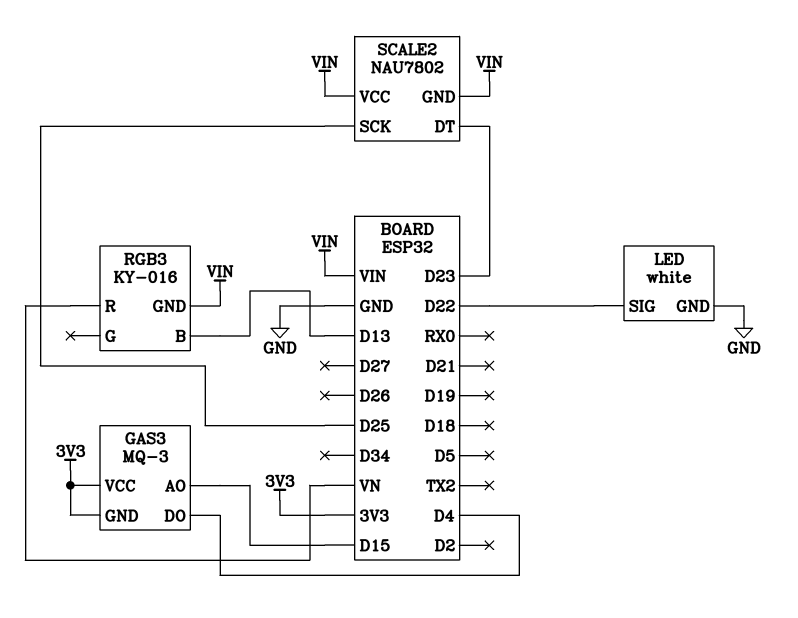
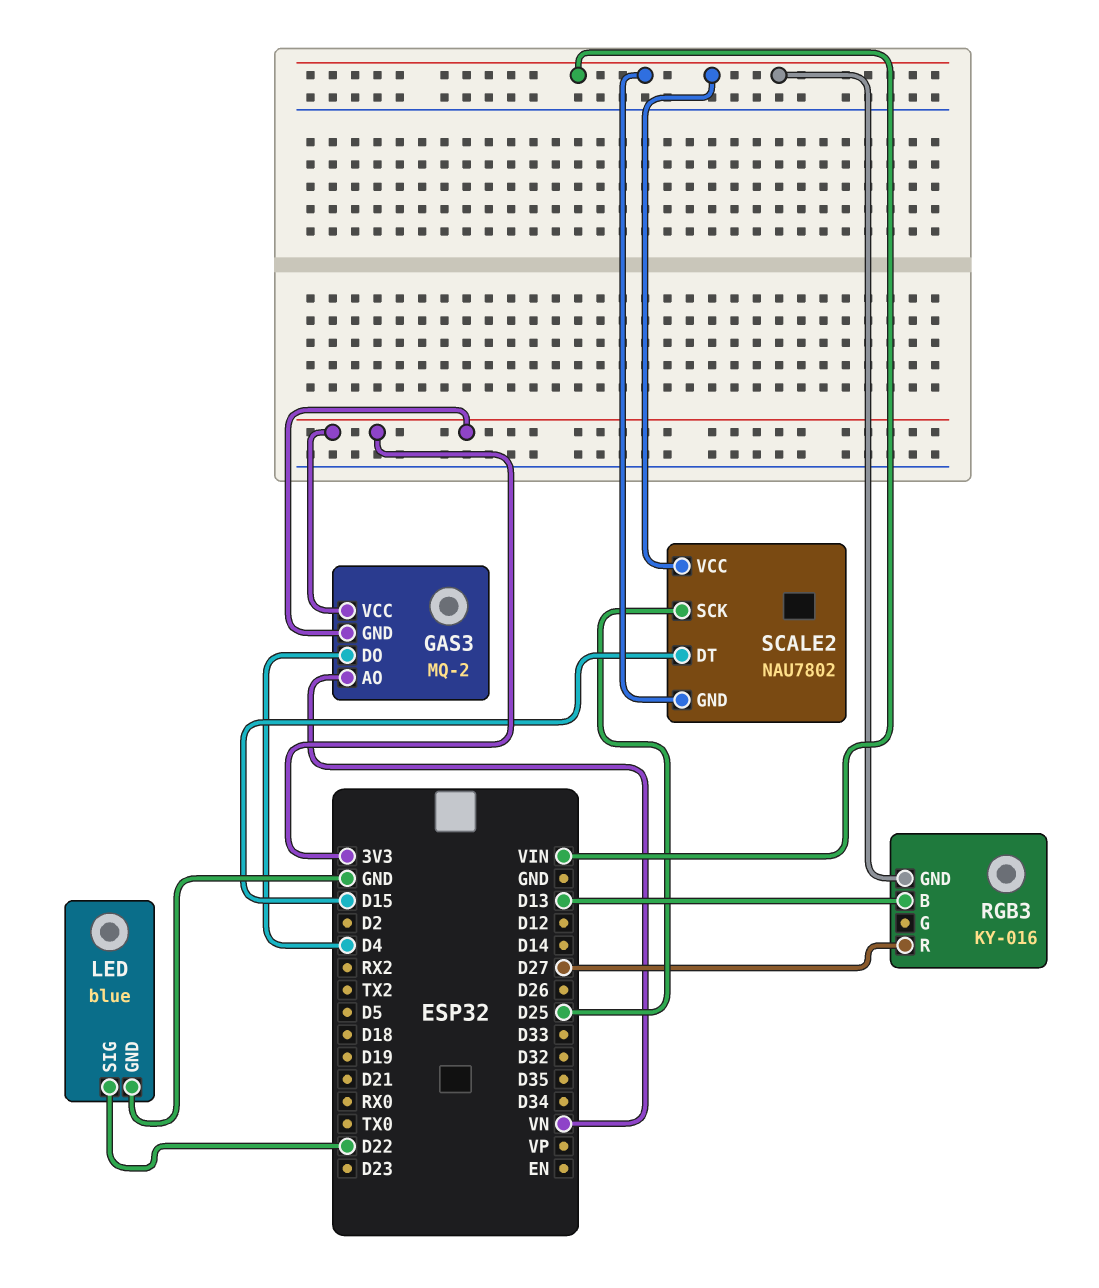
GAS3: MQ-3 -> MQ-2
GAS3 pin AO: D15 -> VN
LED: white -> blue
RGB3 pin R: VN -> D27
SCALE2 pin DT: D23 -> D15

